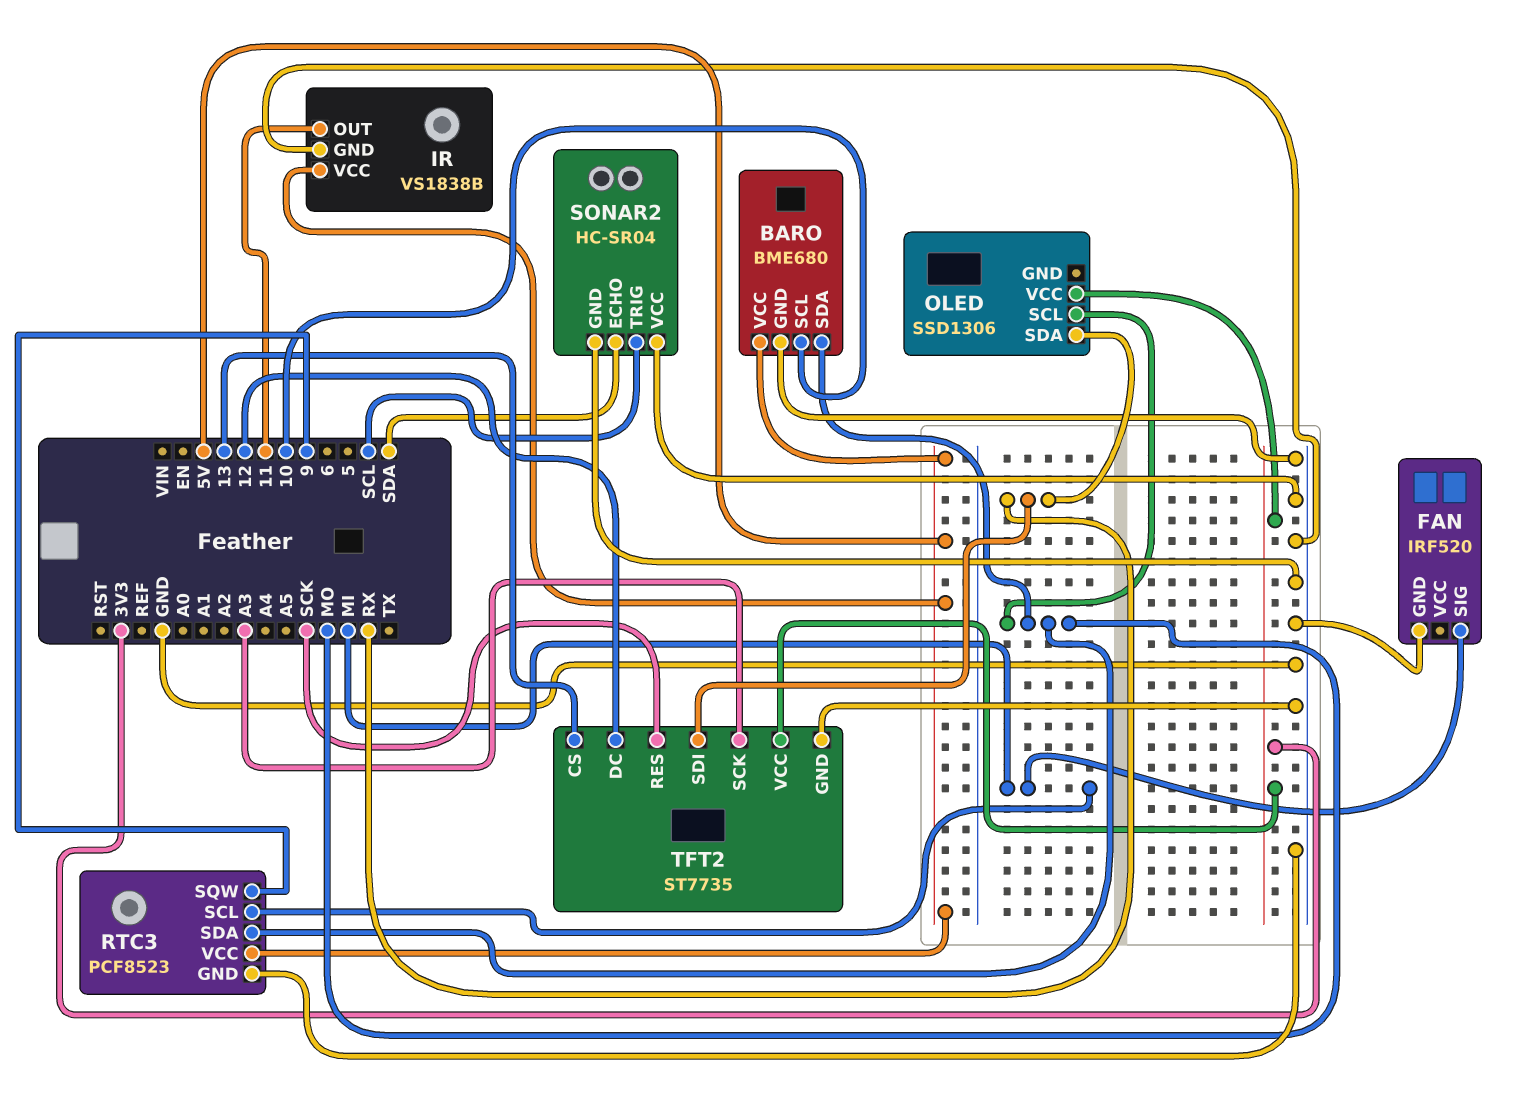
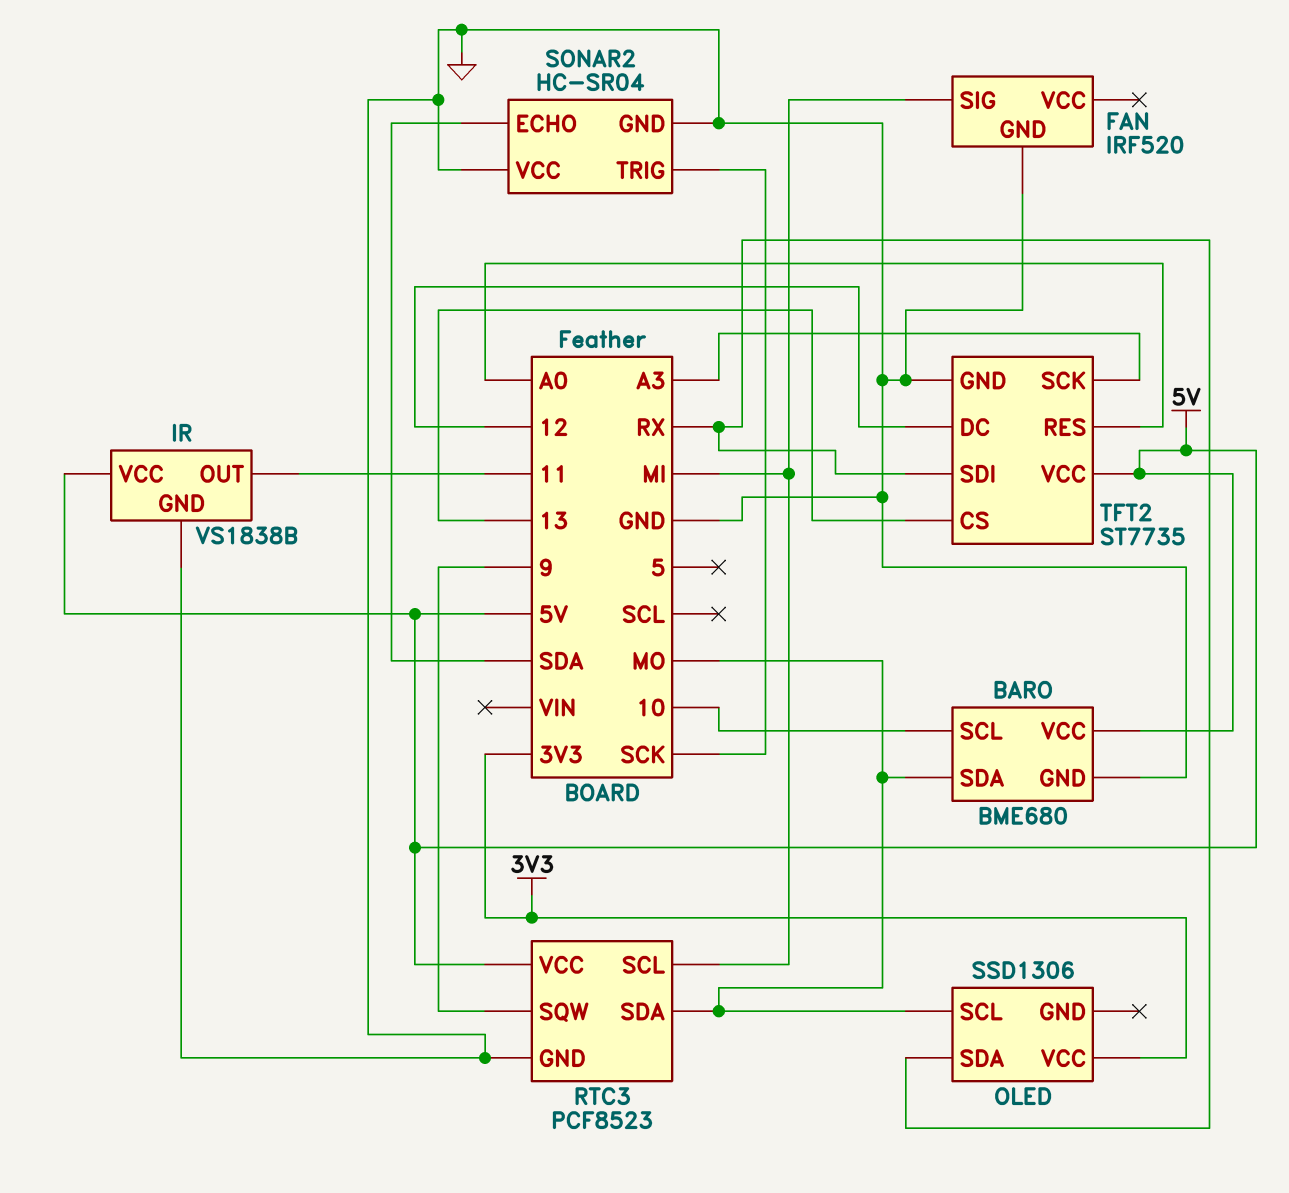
SONAR2 pin TRIG: SCL -> SCK
TFT2 pin RES: SCK -> A0
TFT2 pin VCC: 3V3 -> 5V

